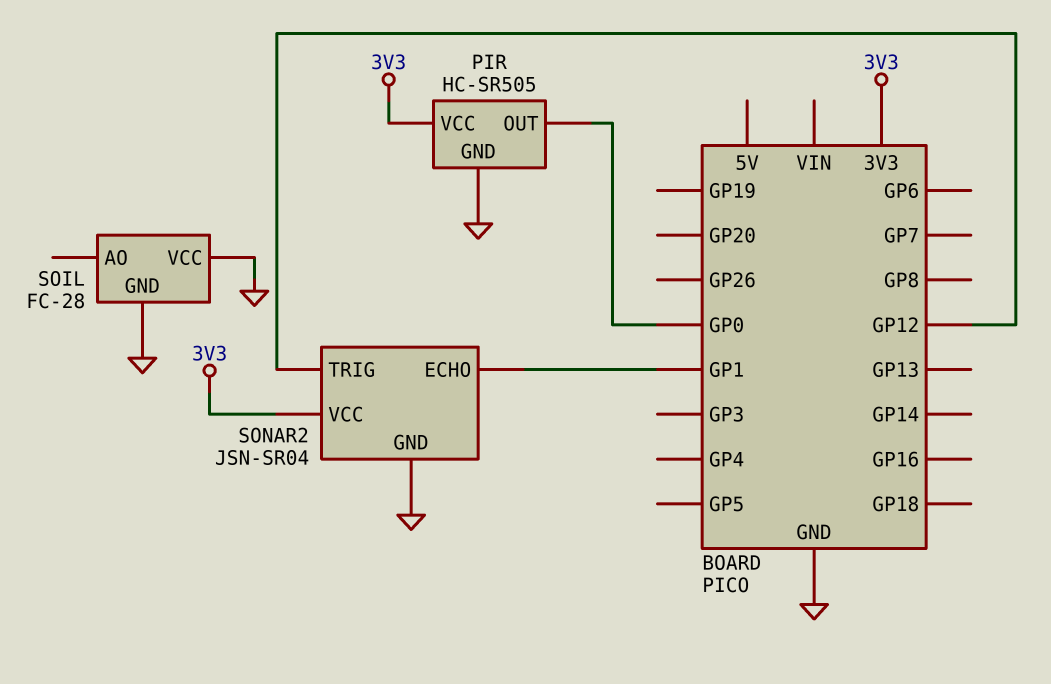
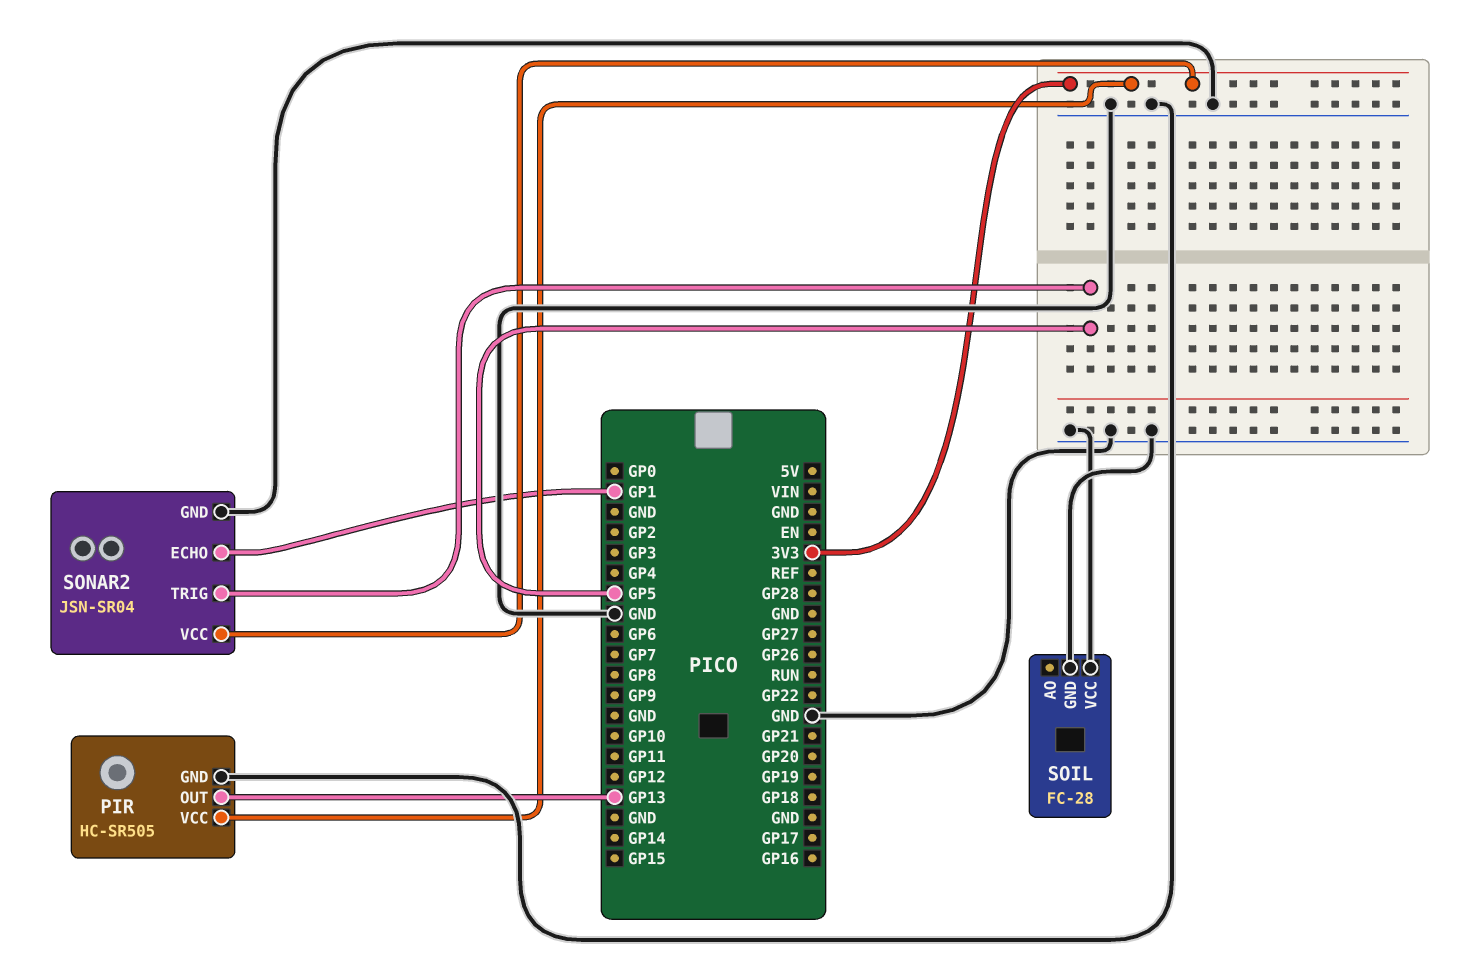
PIR pin OUT: GP0 -> GP13
SONAR2 pin TRIG: GP12 -> GP5

